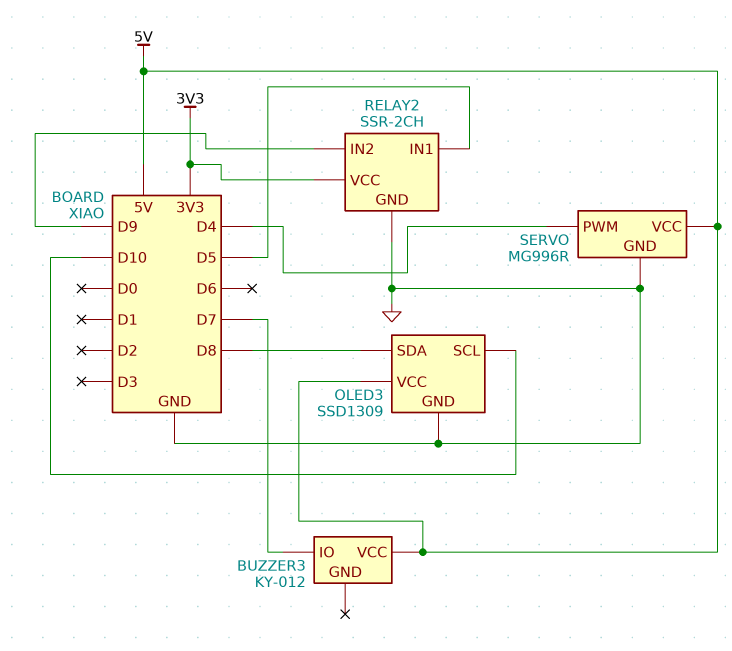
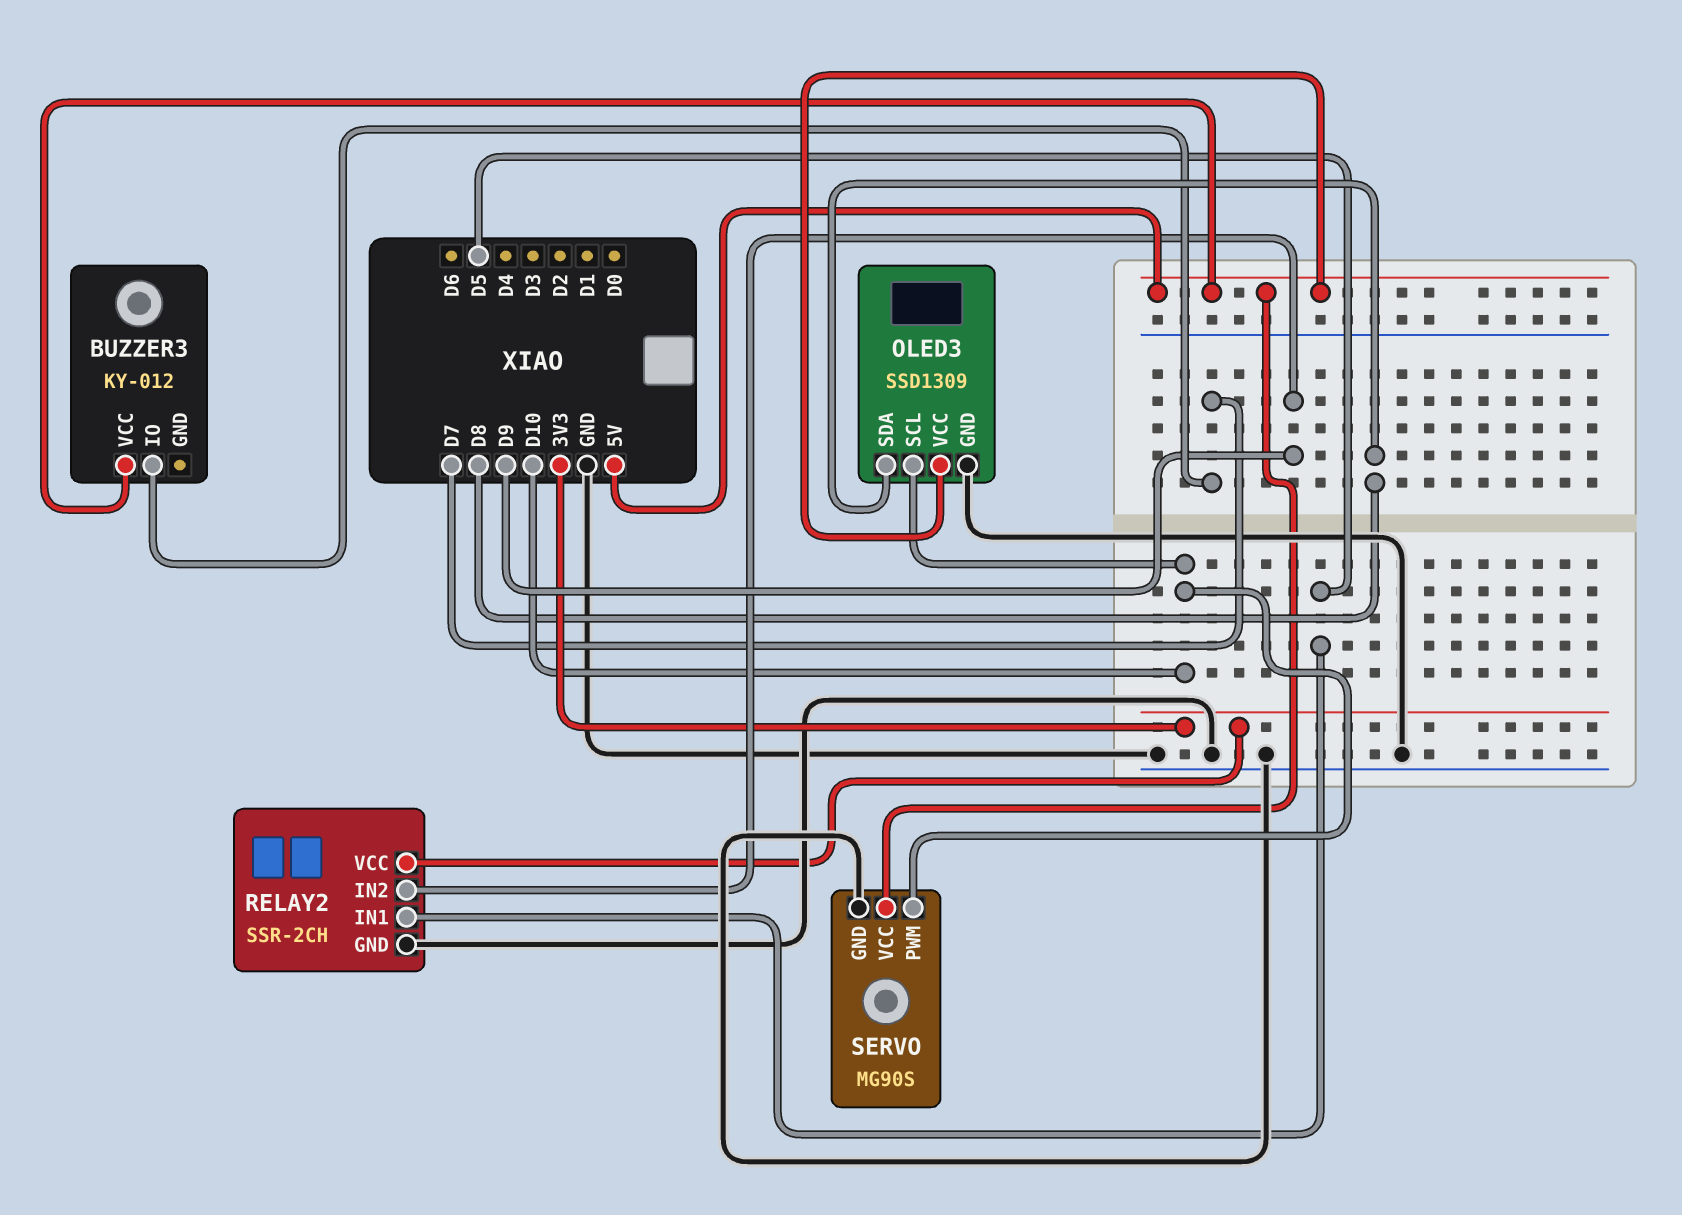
SERVO: MG996R -> MG90S
SERVO pin PWM: D4 -> D10

